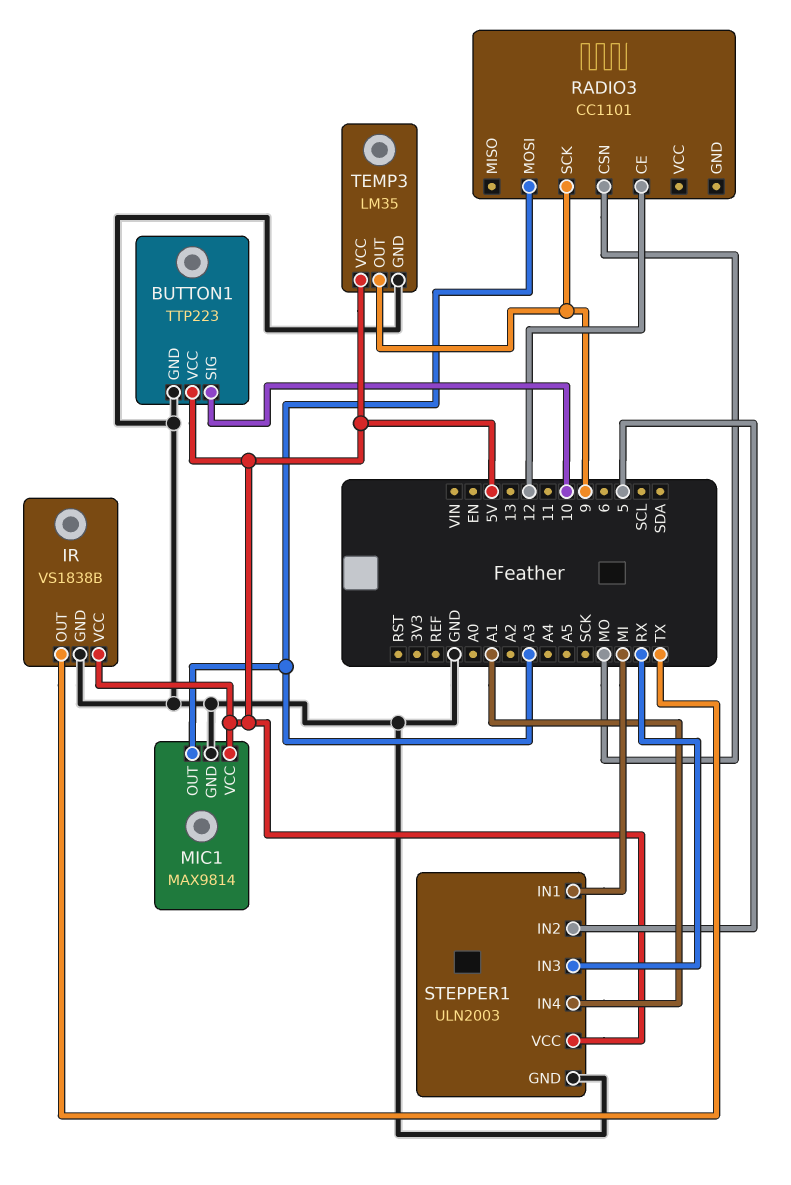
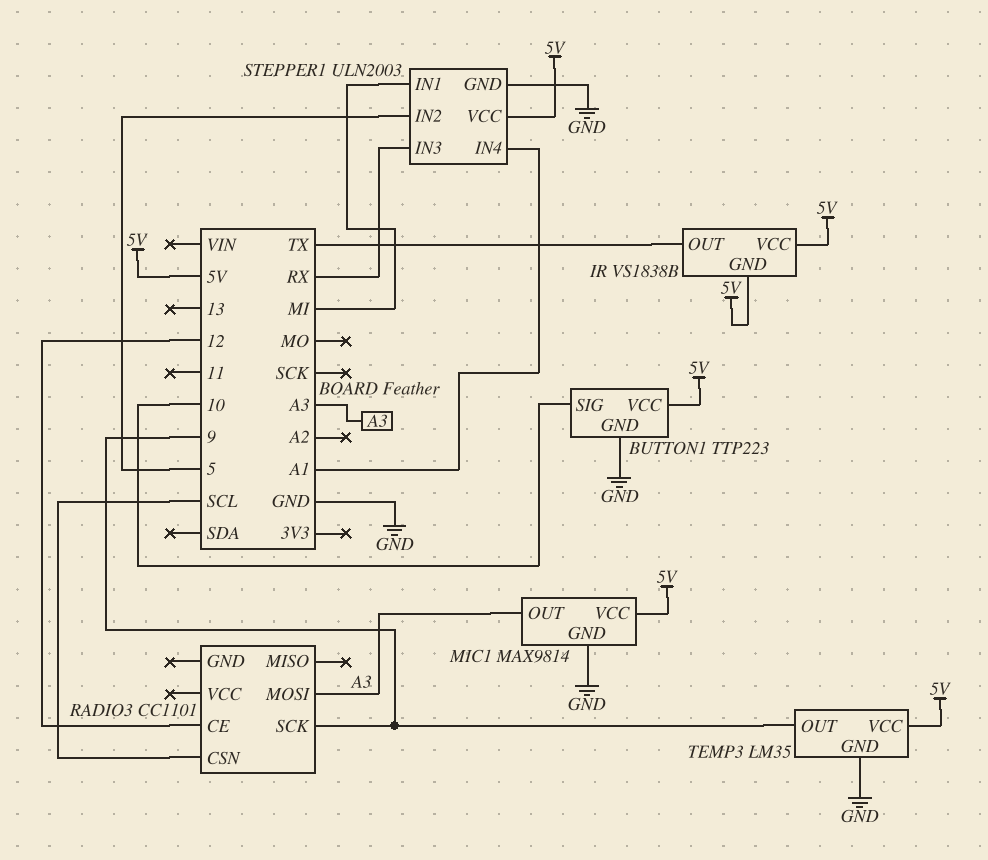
IR pin GND: GND -> 5V
RADIO3 pin CSN: MO -> SCL

